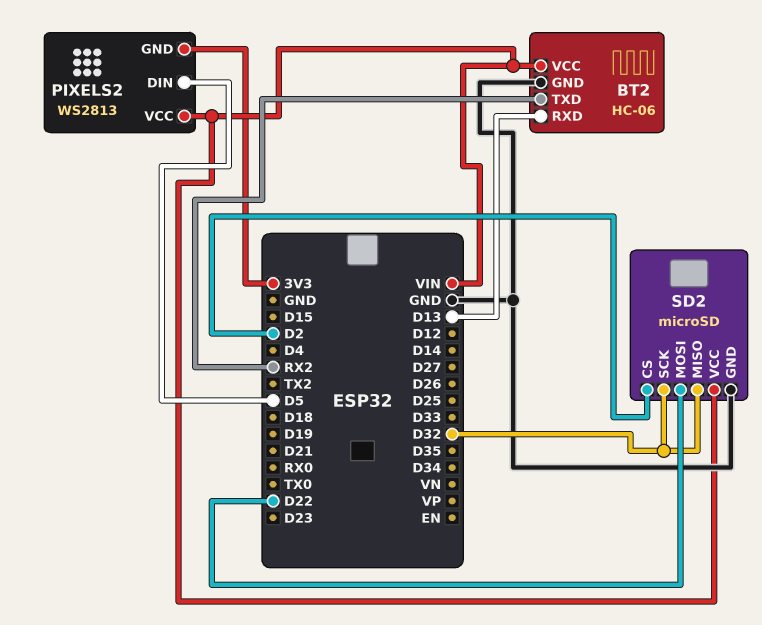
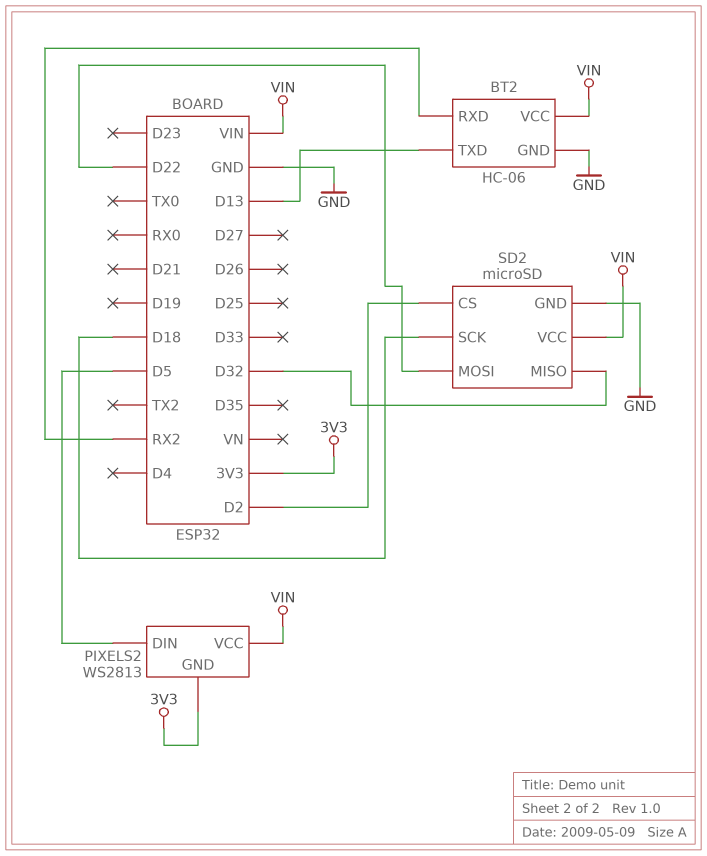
BT2 pin RXD: D13 -> RX2
BT2 pin TXD: RX2 -> D13
SD2 pin SCK: D32 -> D18

